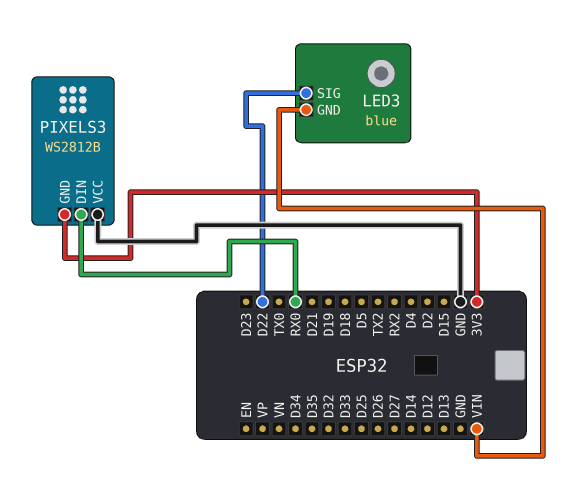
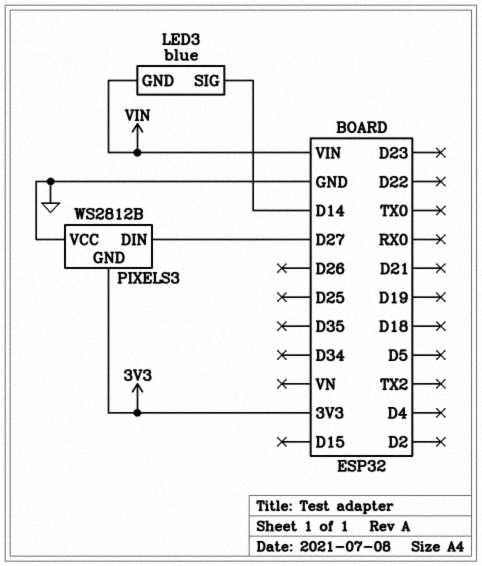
LED3 pin SIG: D22 -> D14
PIXELS3 pin DIN: RX0 -> D27

